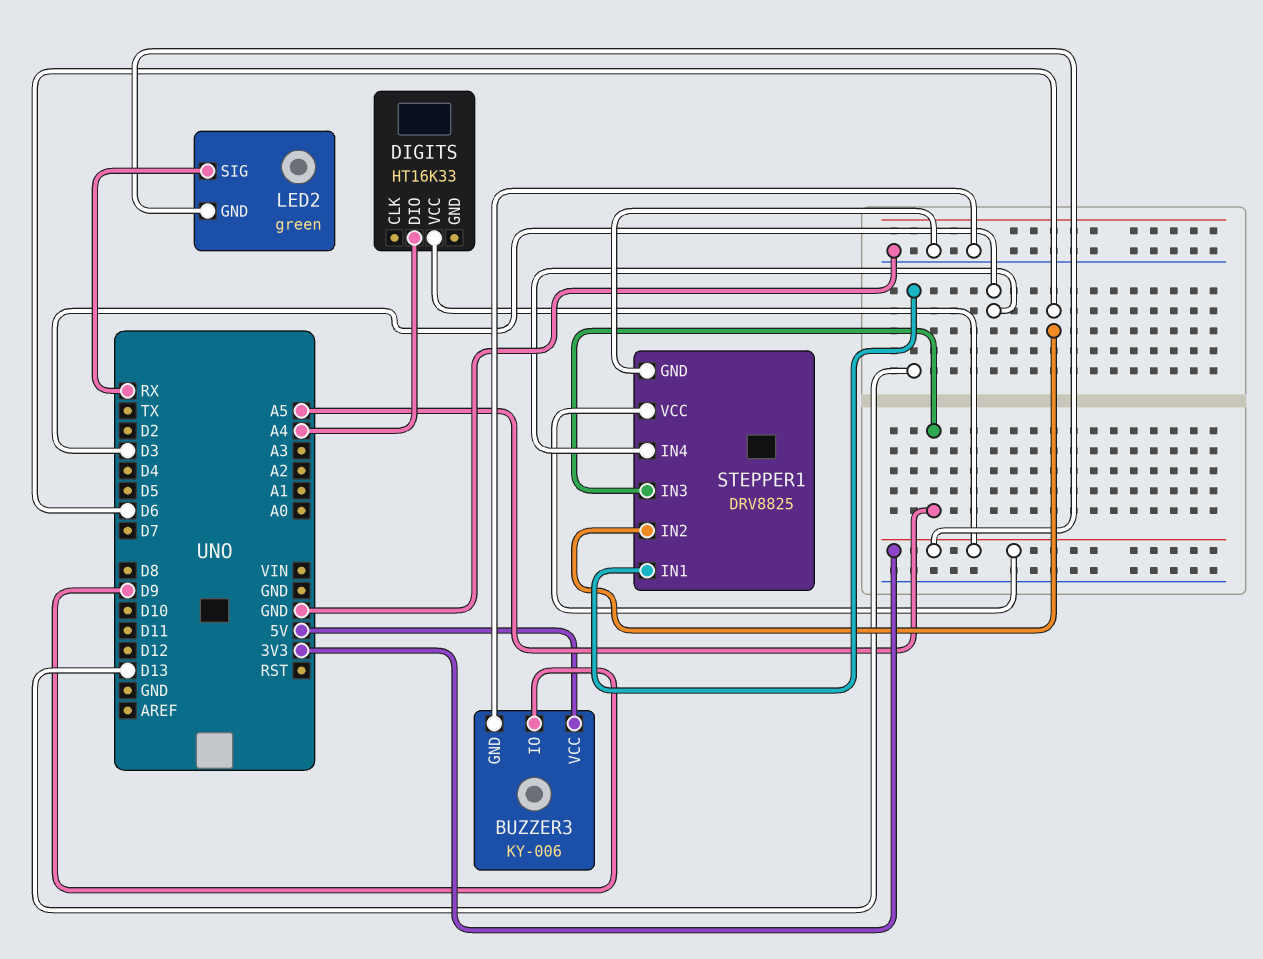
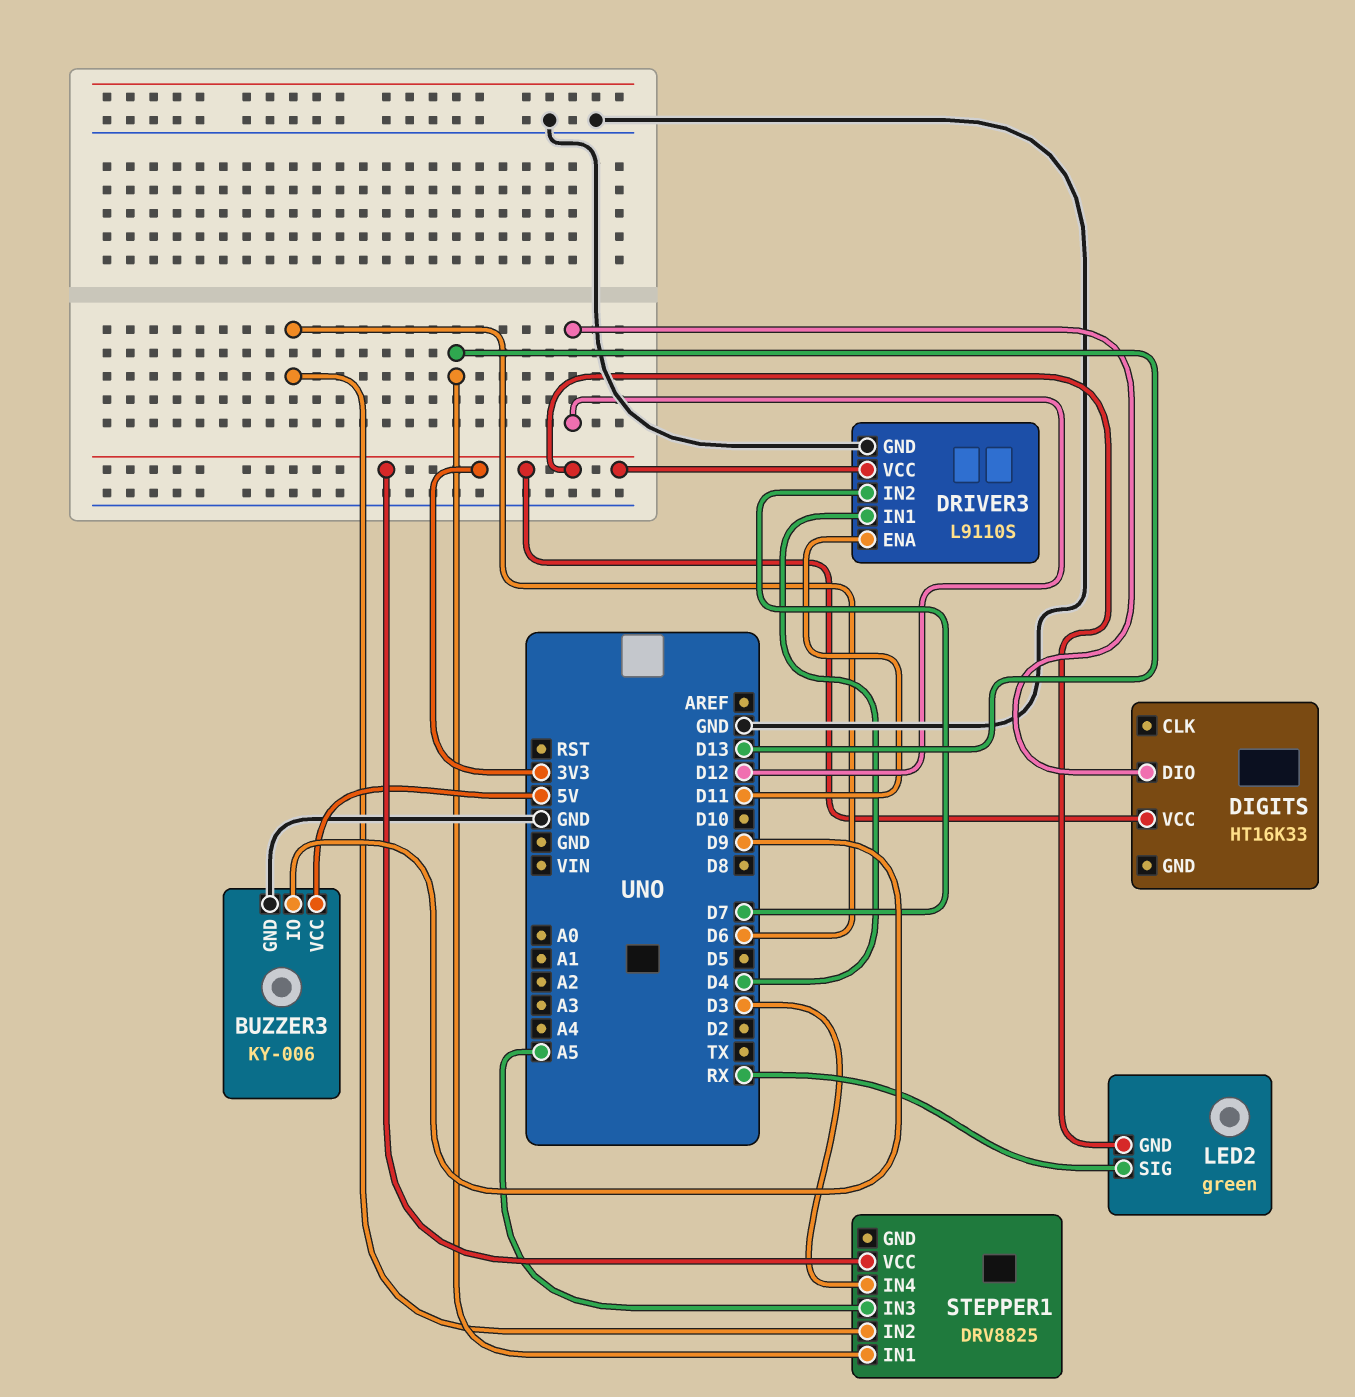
DIGITS pin DIO: A4 -> D12
DRIVER3: none -> L9110S
DRIVER3 pin ENA: none -> D11
DRIVER3 pin GND: none -> GND
DRIVER3 pin IN1: none -> D4
DRIVER3 pin IN2: none -> D7
DRIVER3 pin VCC: none -> 3V3
STEPPER1 pin GND: GND -> none

